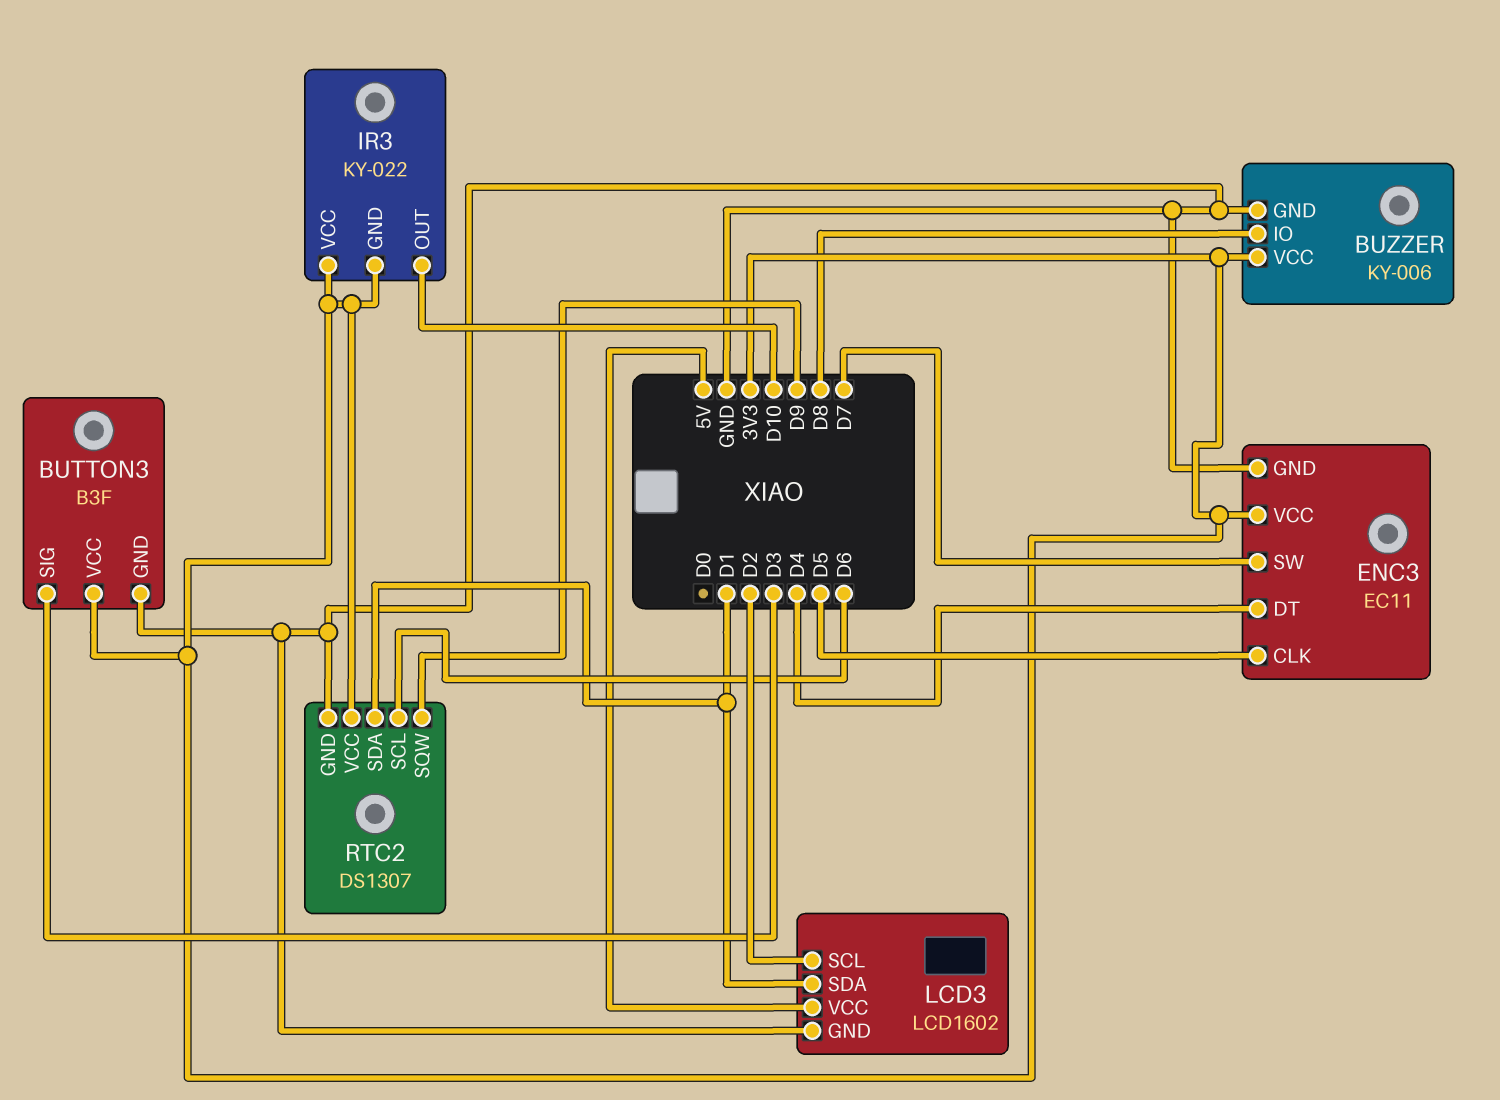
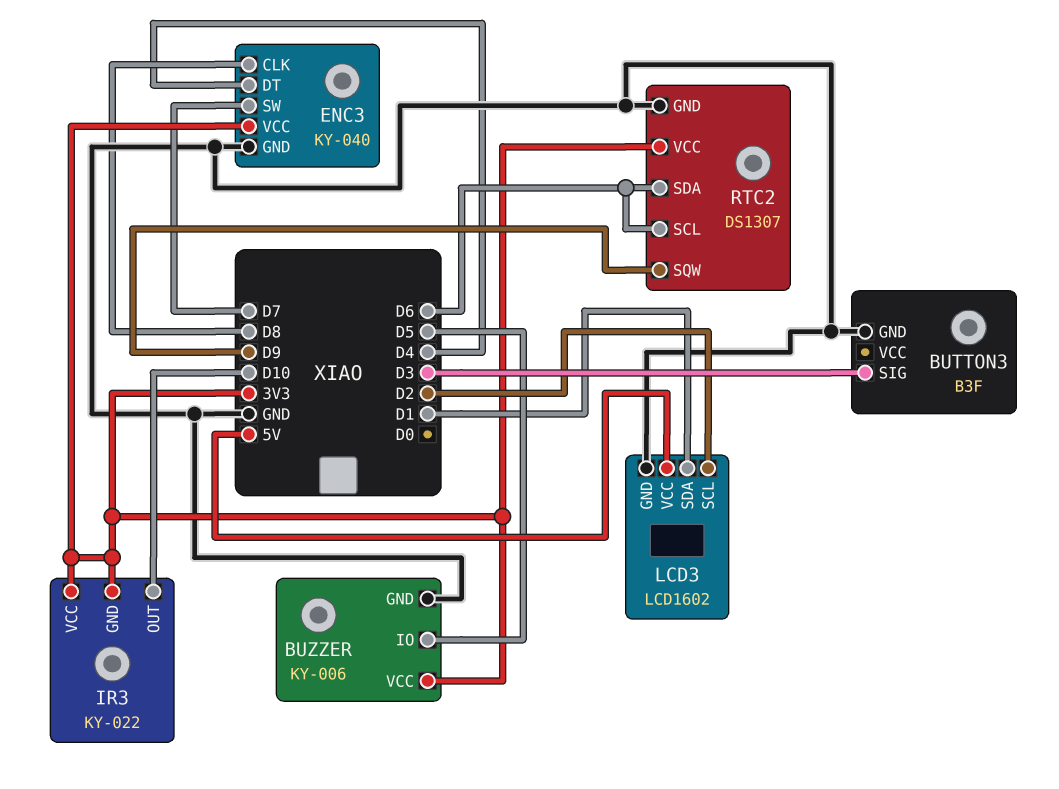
BUTTON3 pin VCC: 3V3 -> none
BUZZER pin IO: D8 -> D5
ENC3: EC11 -> KY-040
ENC3 pin CLK: D5 -> D8
RTC2 pin SDA: D1 -> D6

